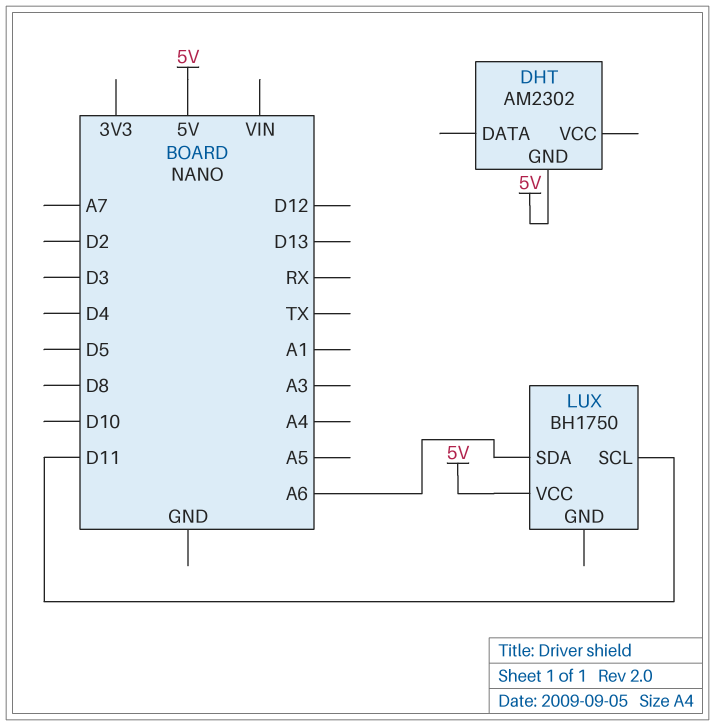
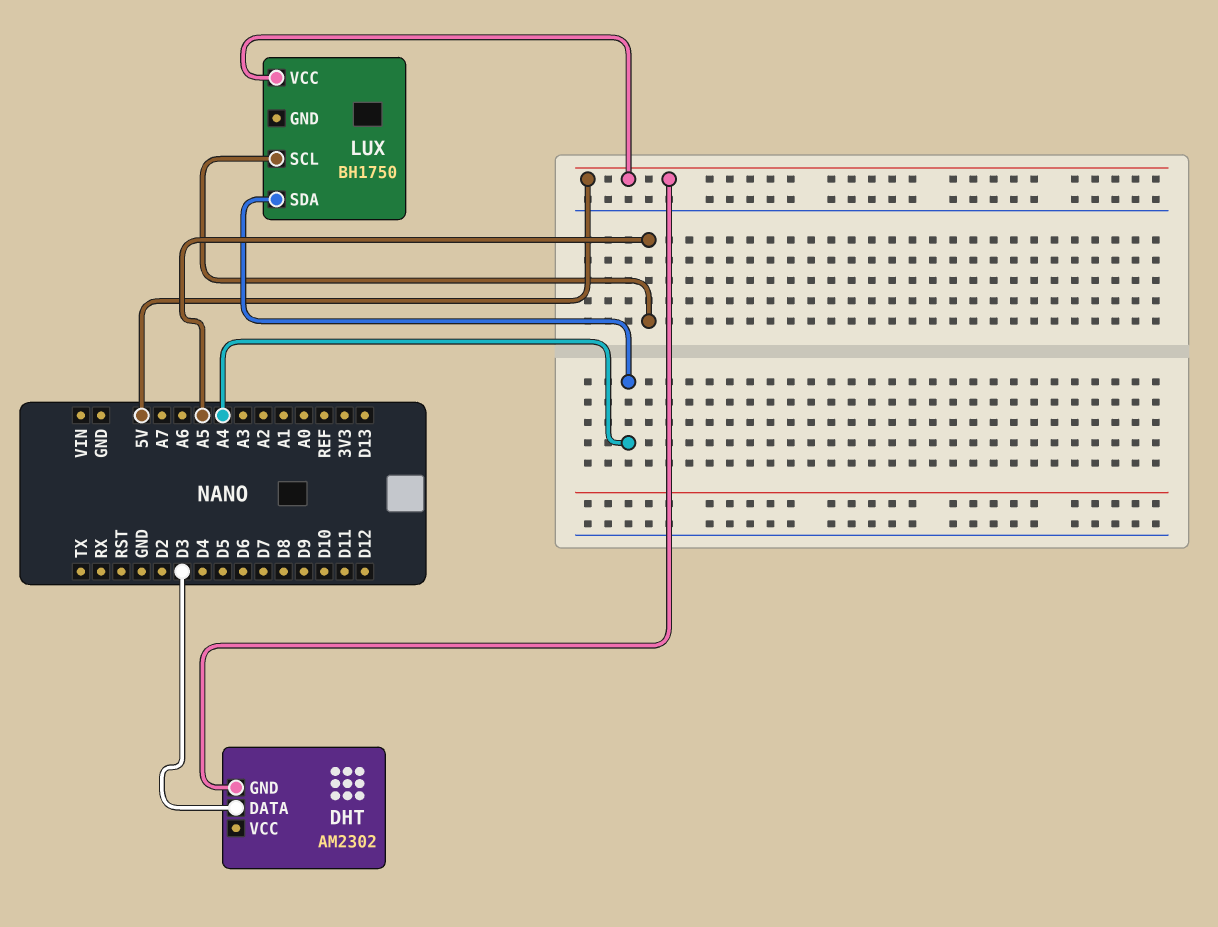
DHT pin DATA: none -> D3
LUX pin SCL: D11 -> A5
LUX pin SDA: A6 -> A4

